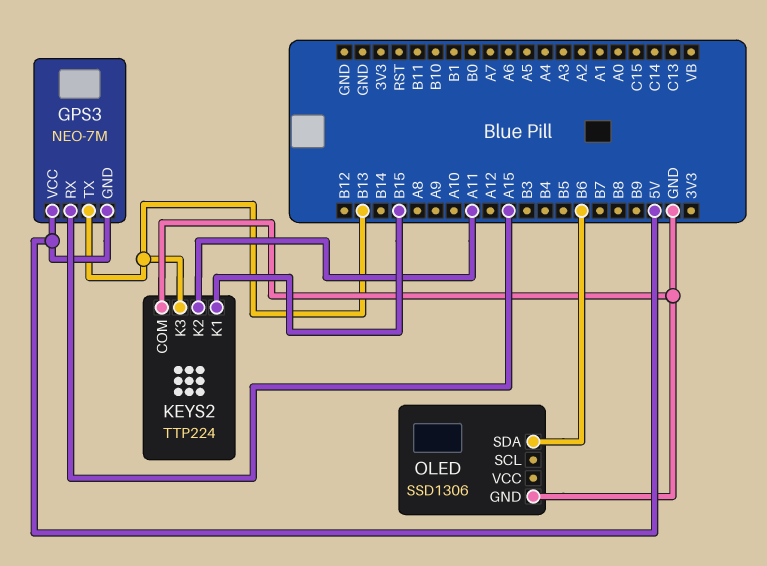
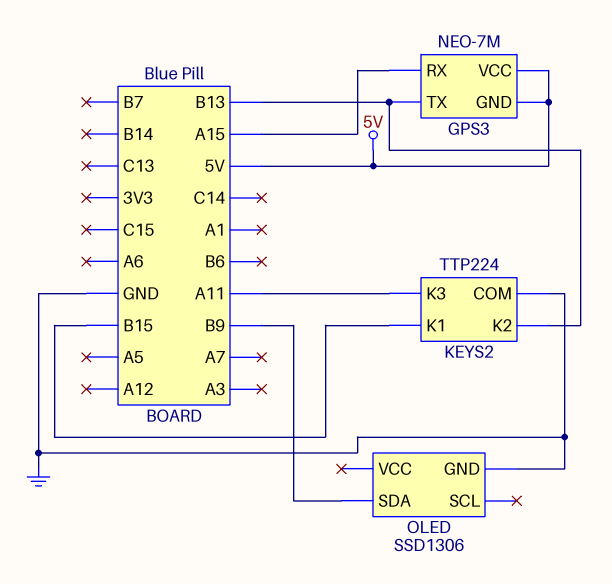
KEYS2 pin K2: A11 -> B13
KEYS2 pin K3: B13 -> A11
OLED pin SDA: B6 -> B9

